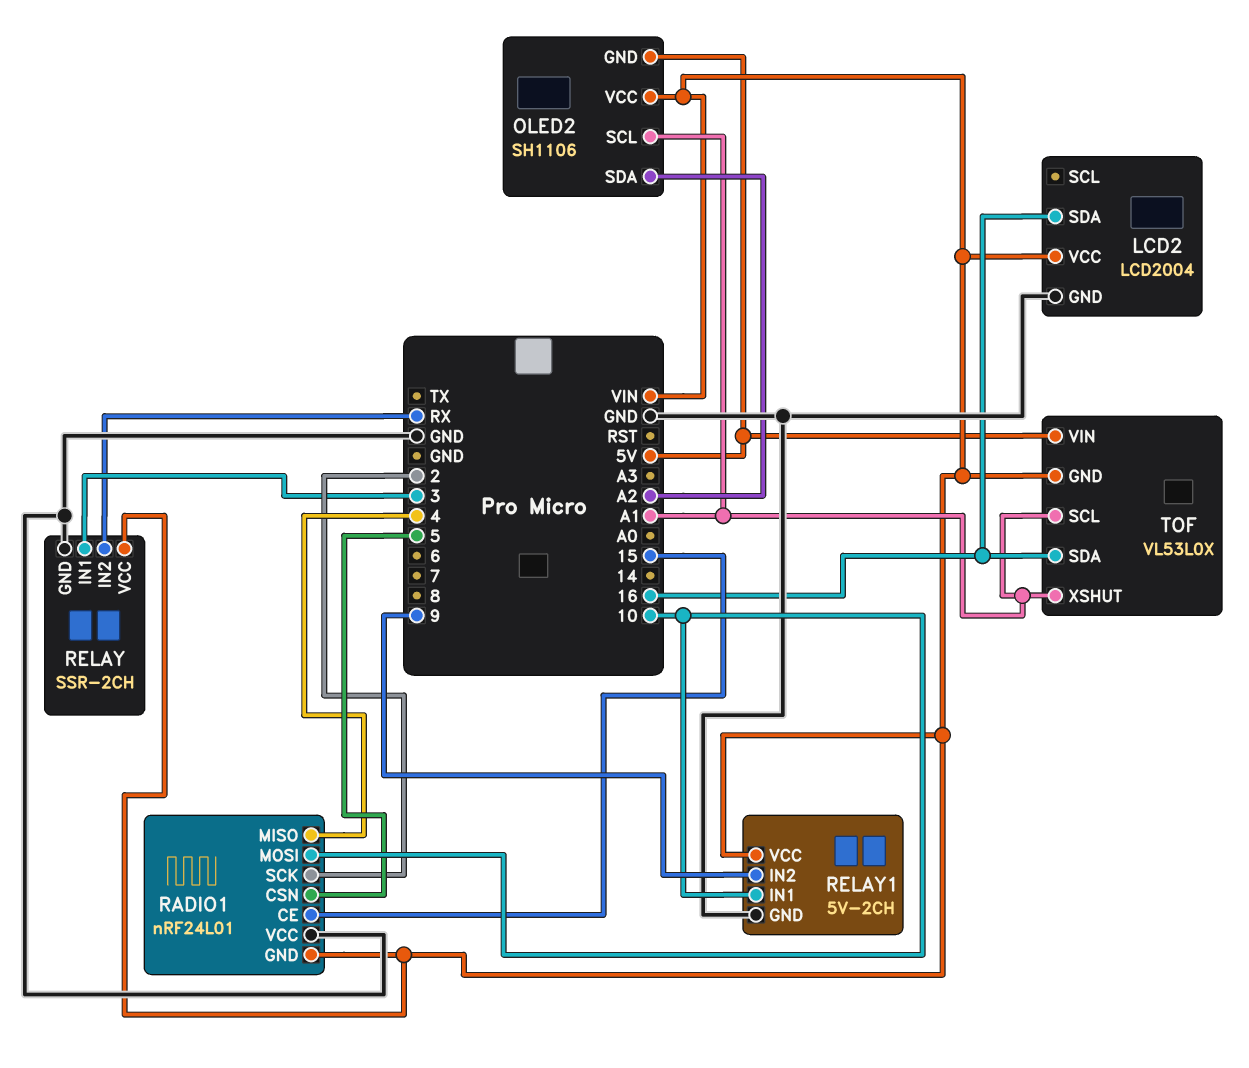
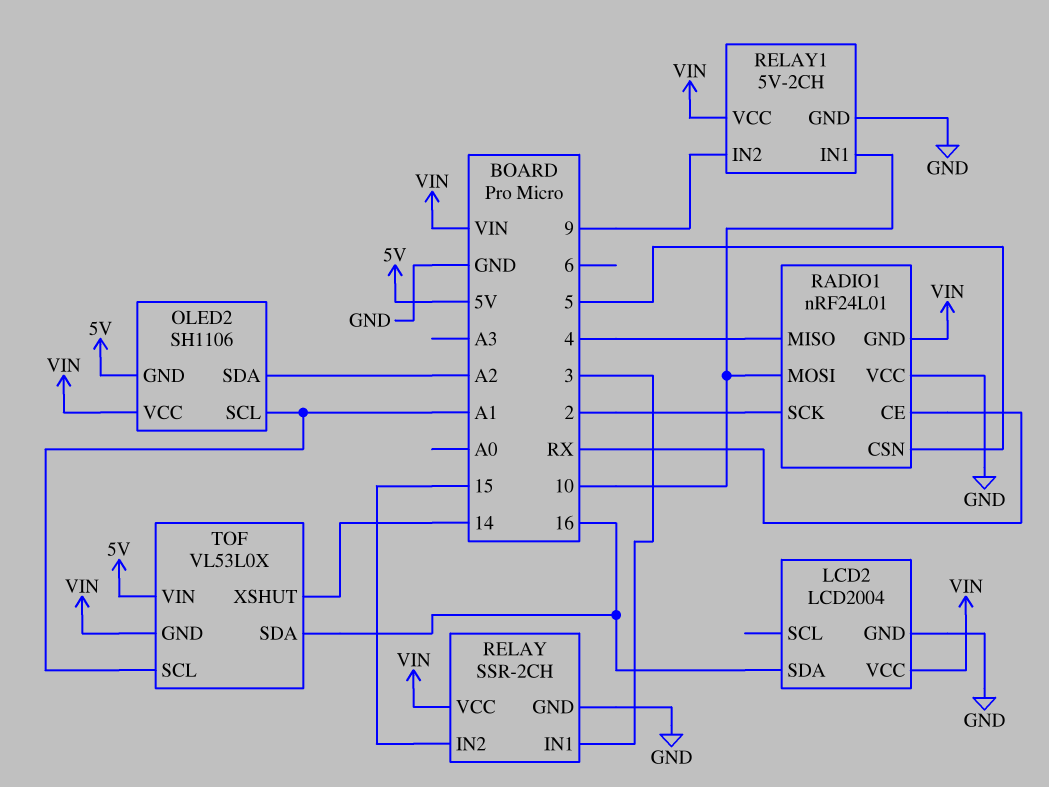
RADIO1 pin CE: 15 -> RX
RELAY pin IN2: RX -> 15
TOF pin XSHUT: A1 -> 14

